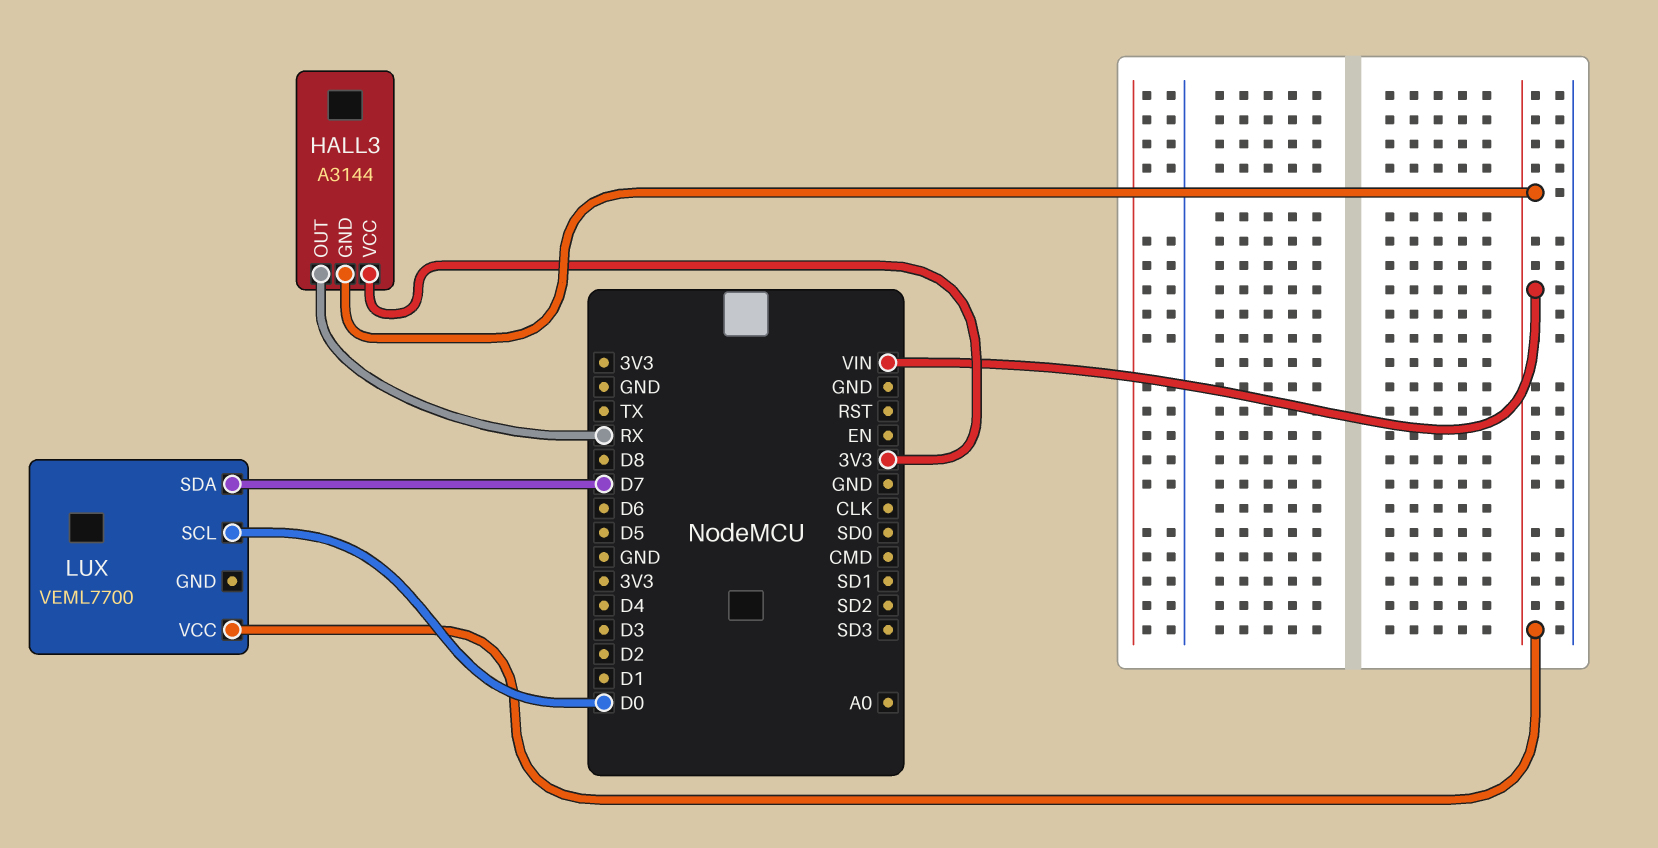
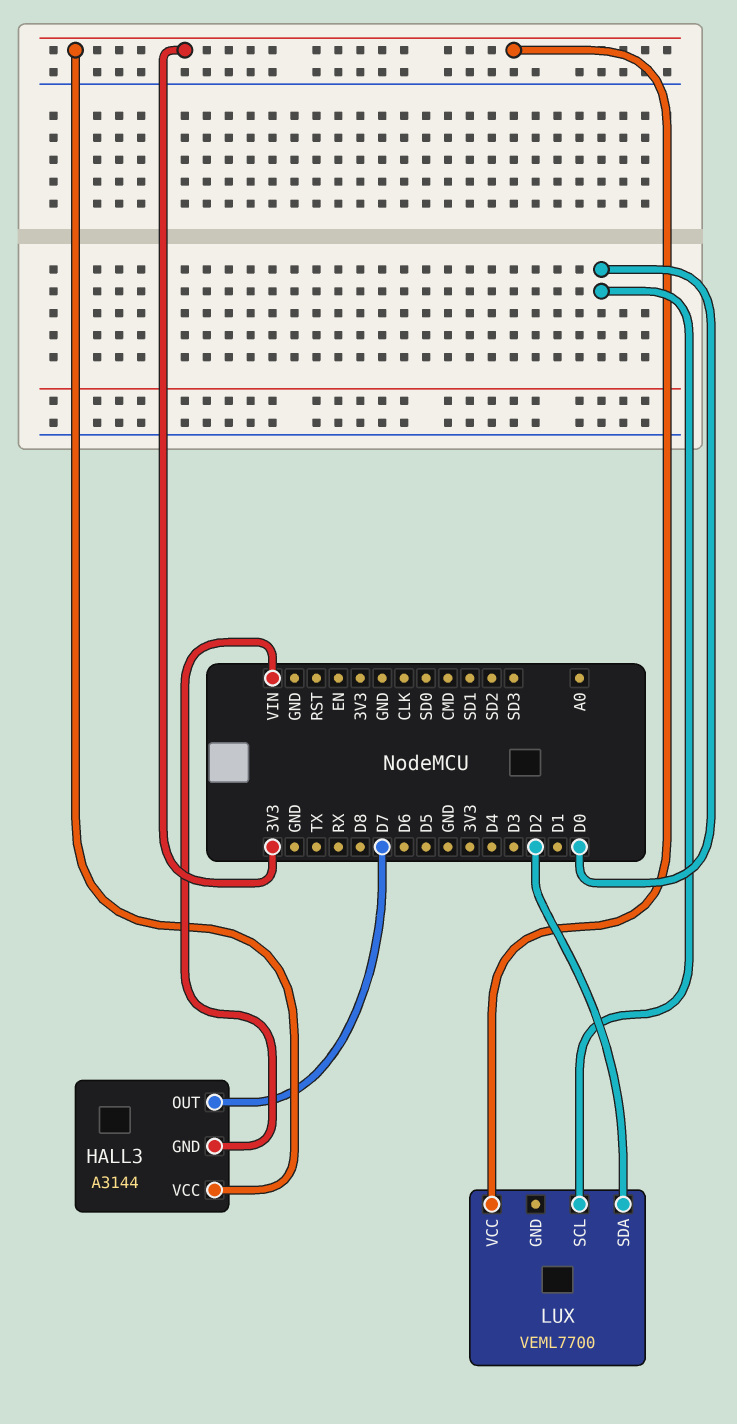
HALL3 pin OUT: RX -> D7
LUX pin SDA: D7 -> D2
LUX pin VCC: VIN -> 3V3

